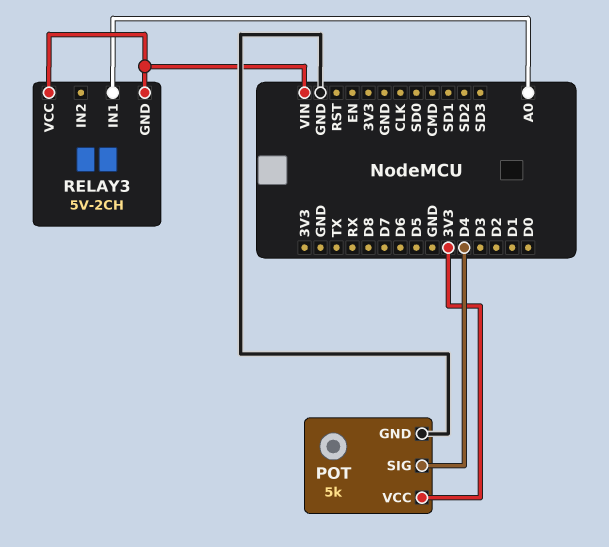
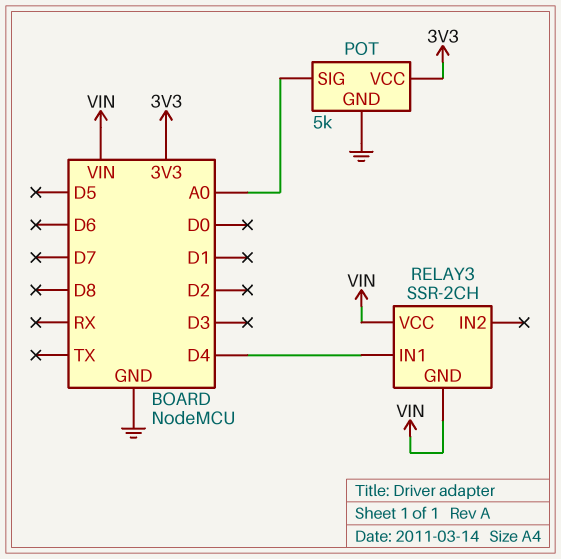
POT pin SIG: D4 -> A0
RELAY3: 5V-2CH -> SSR-2CH
RELAY3 pin IN1: A0 -> D4

